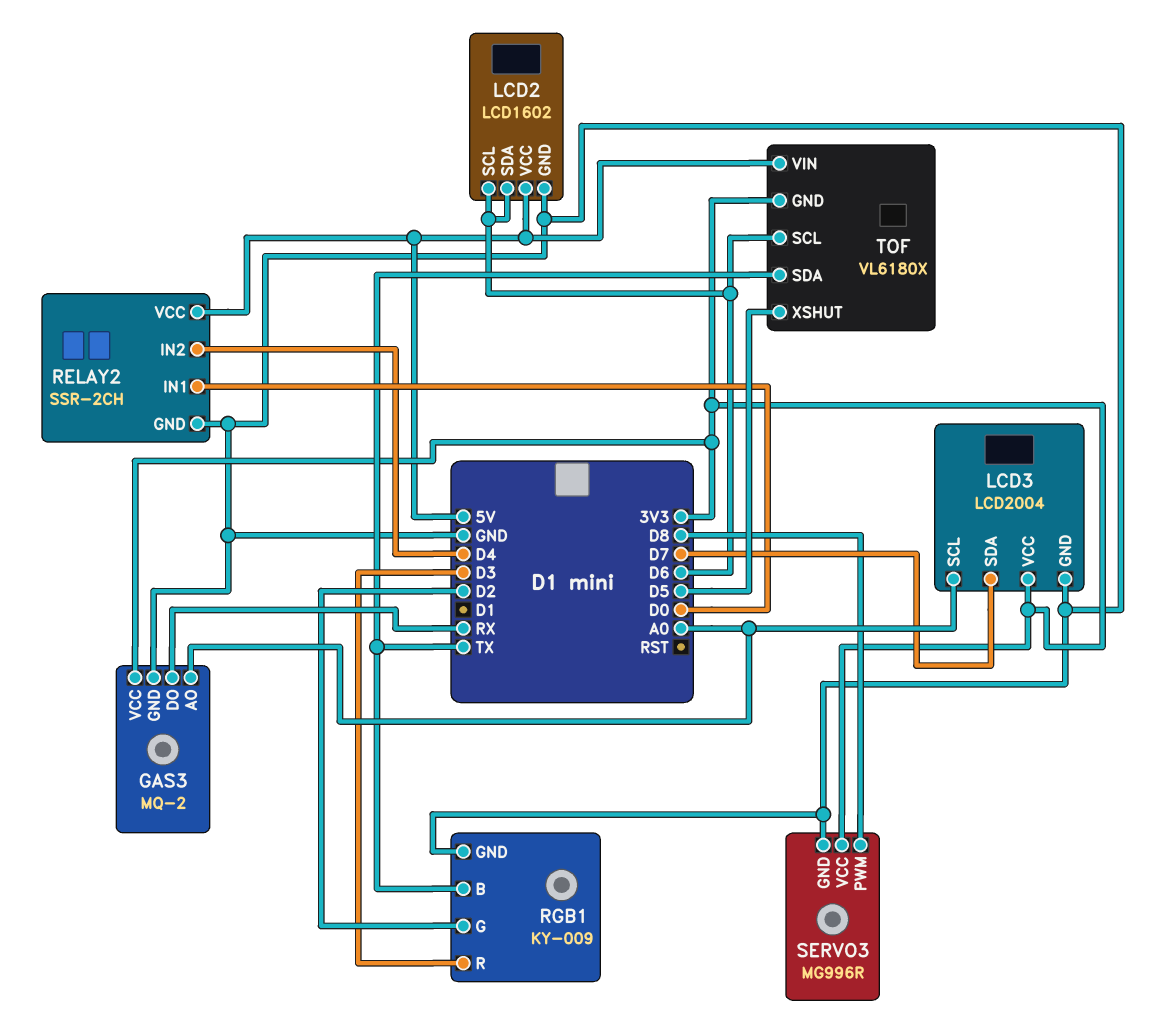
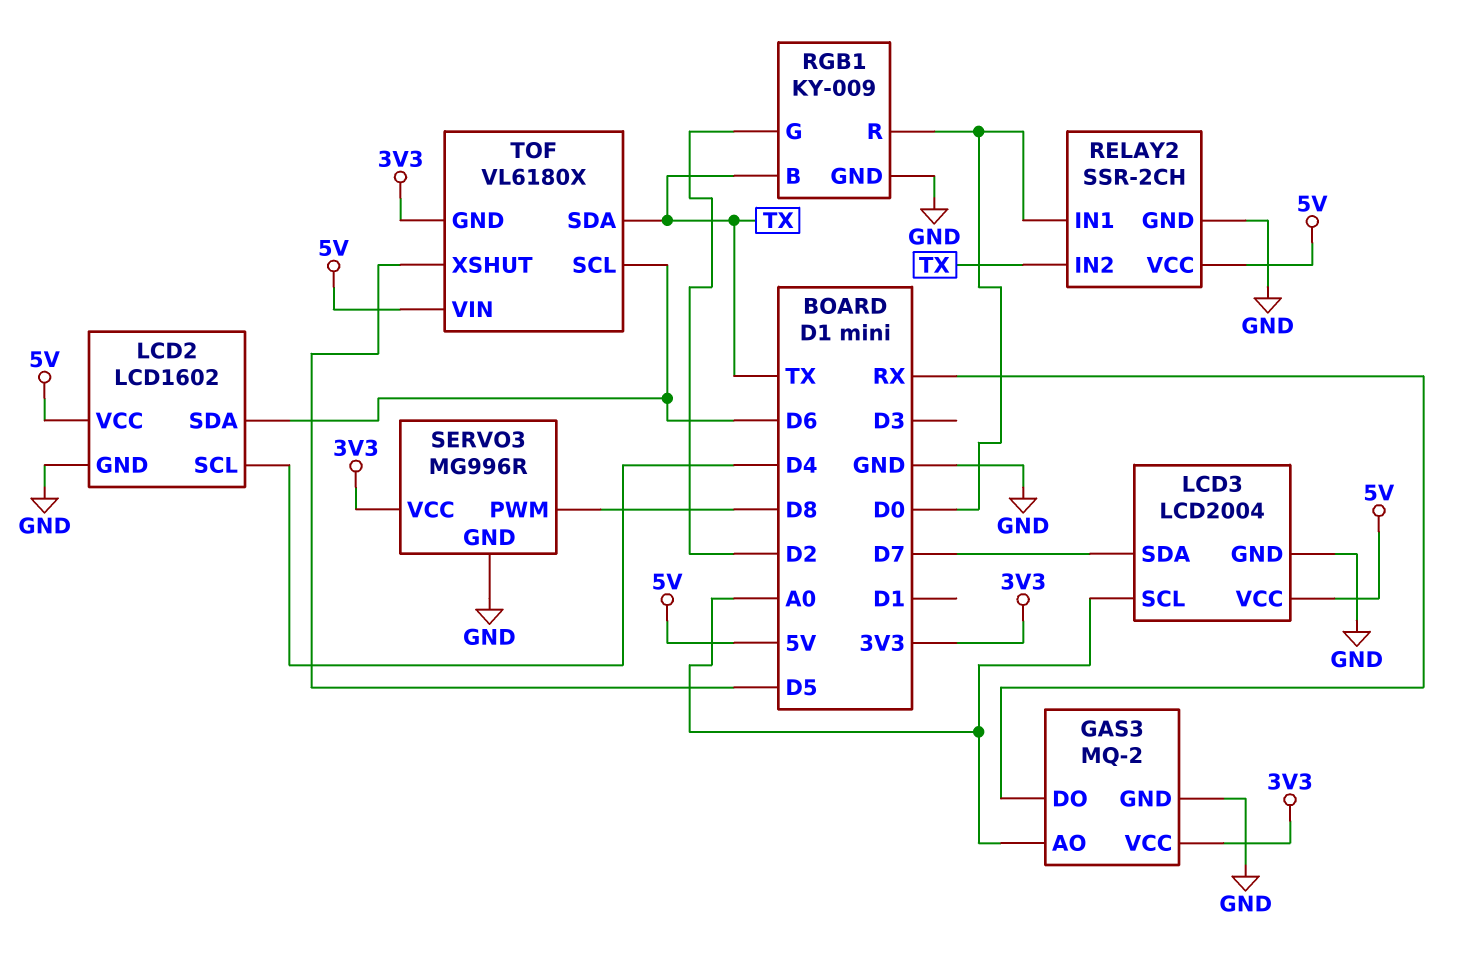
LCD2 pin SCL: D6 -> D4
LCD3 pin VCC: 3V3 -> 5V
RELAY2 pin IN2: D4 -> TX
RGB1 pin R: D3 -> D0

